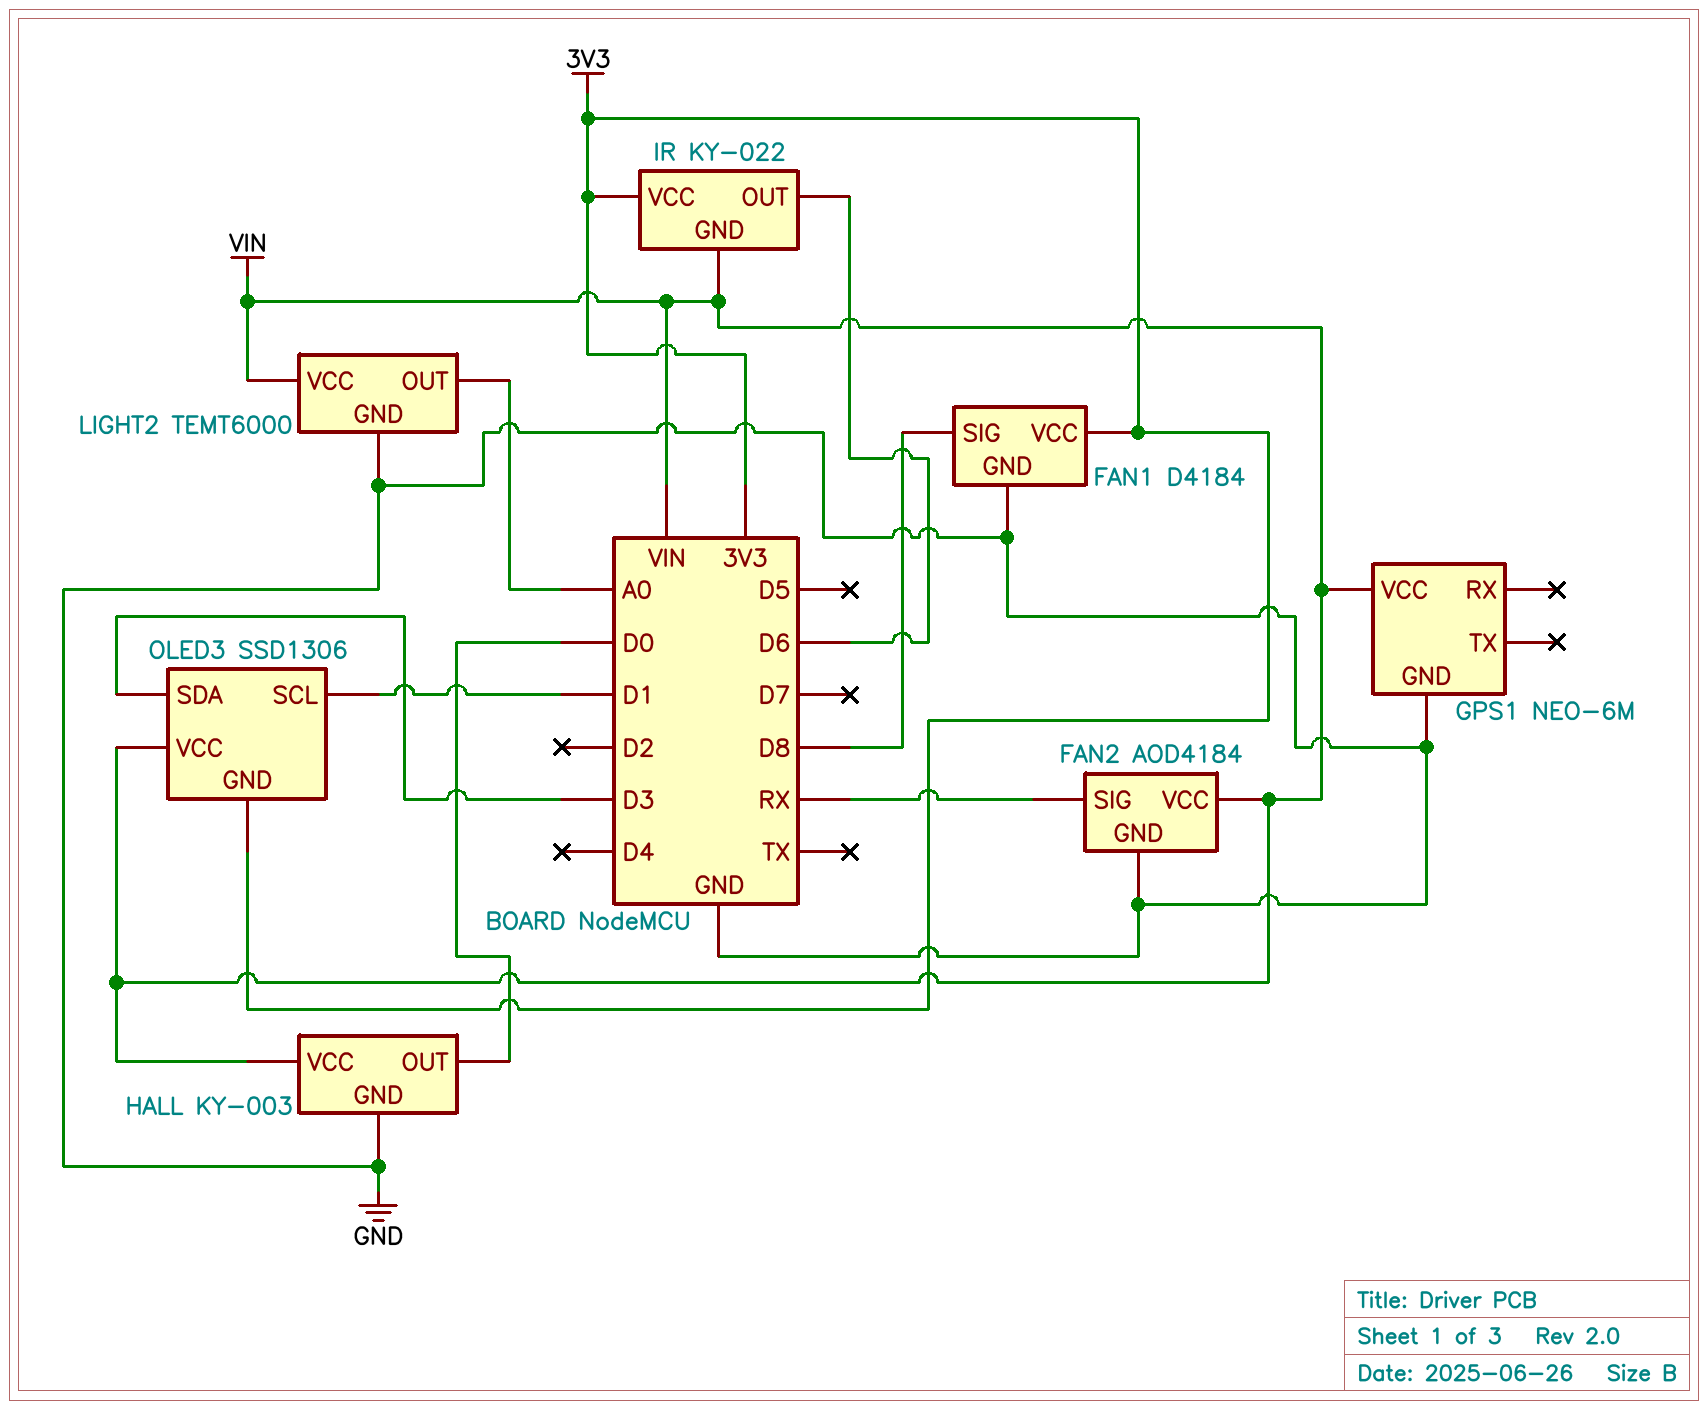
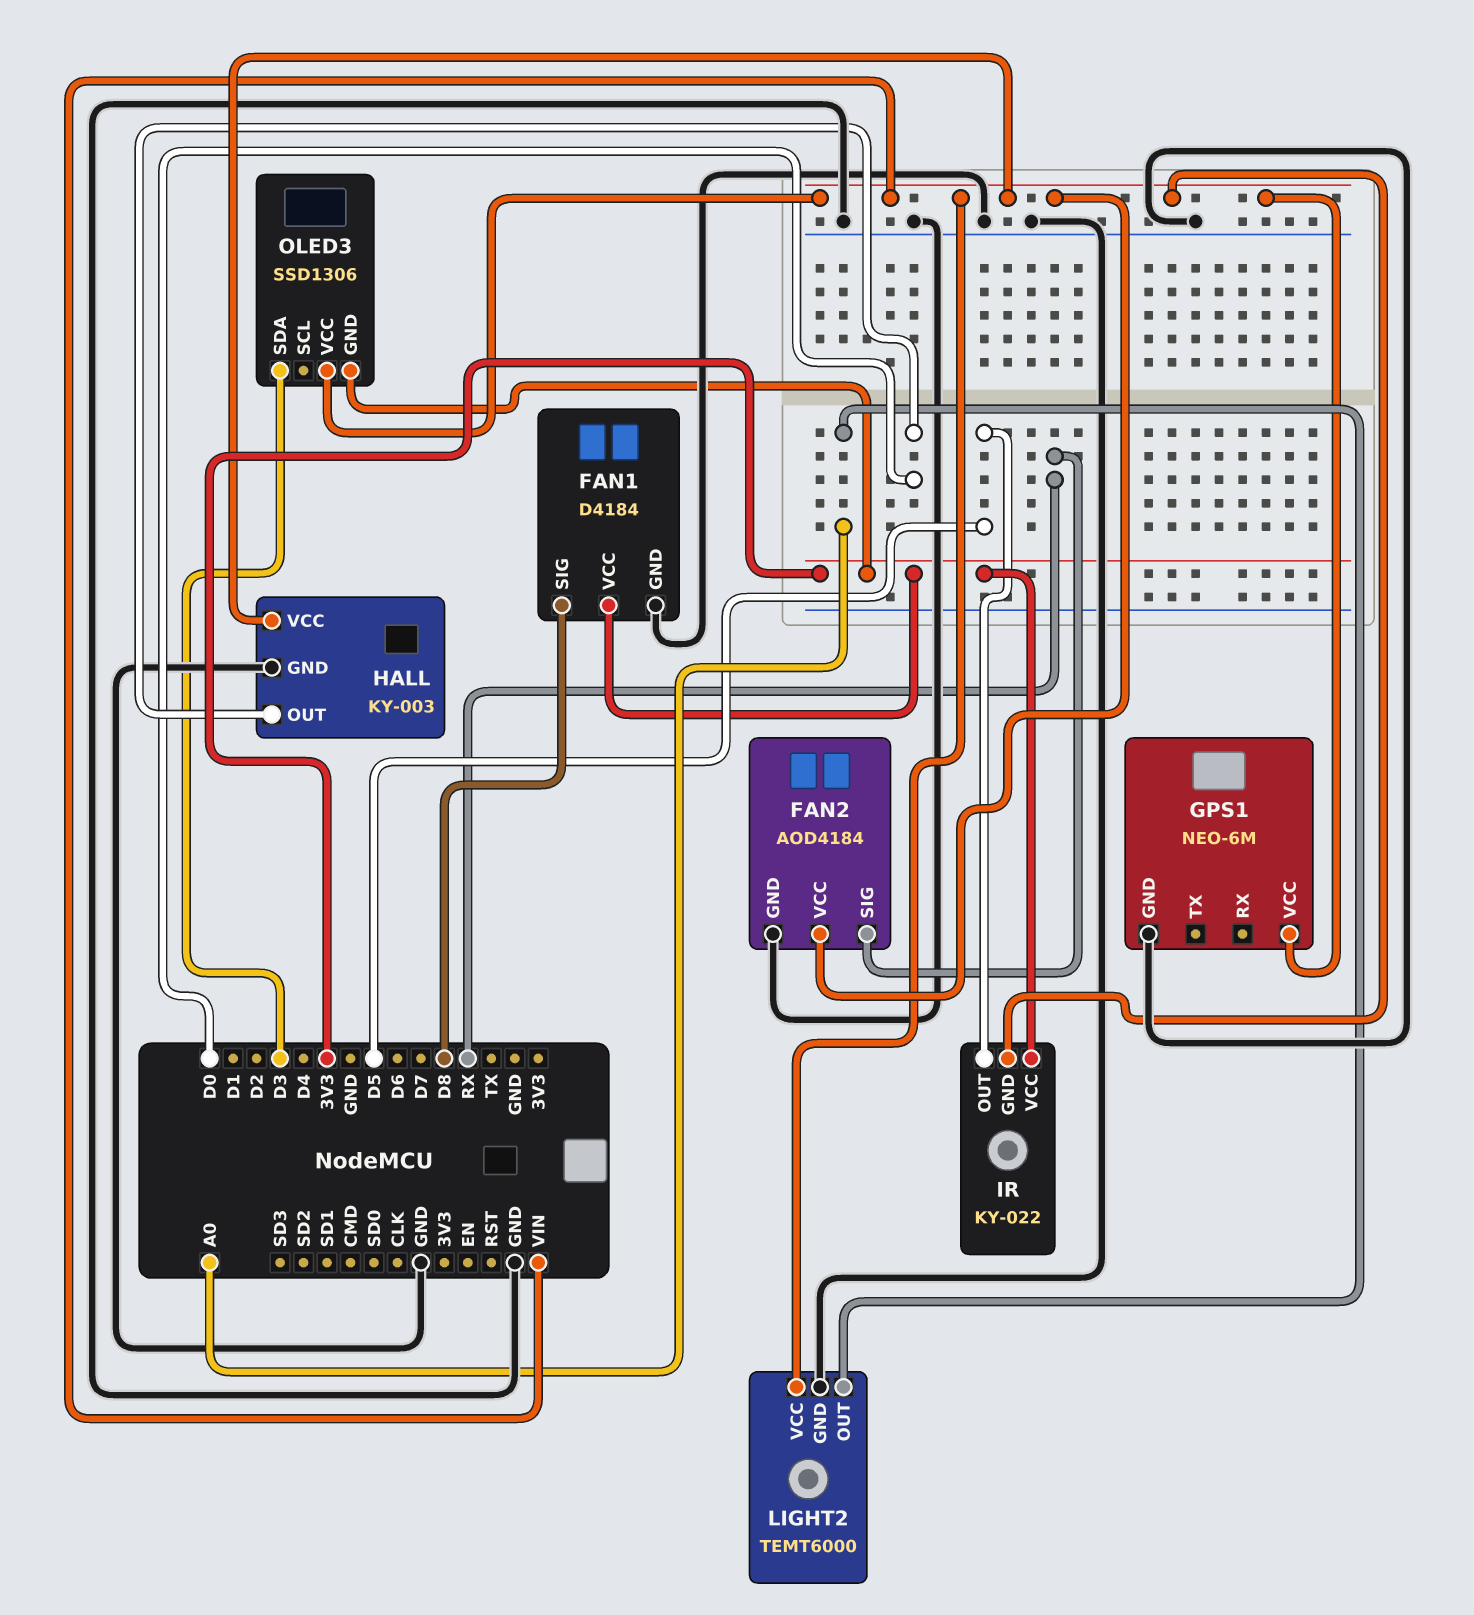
IR pin OUT: D6 -> D5
OLED3 pin SCL: D1 -> none

